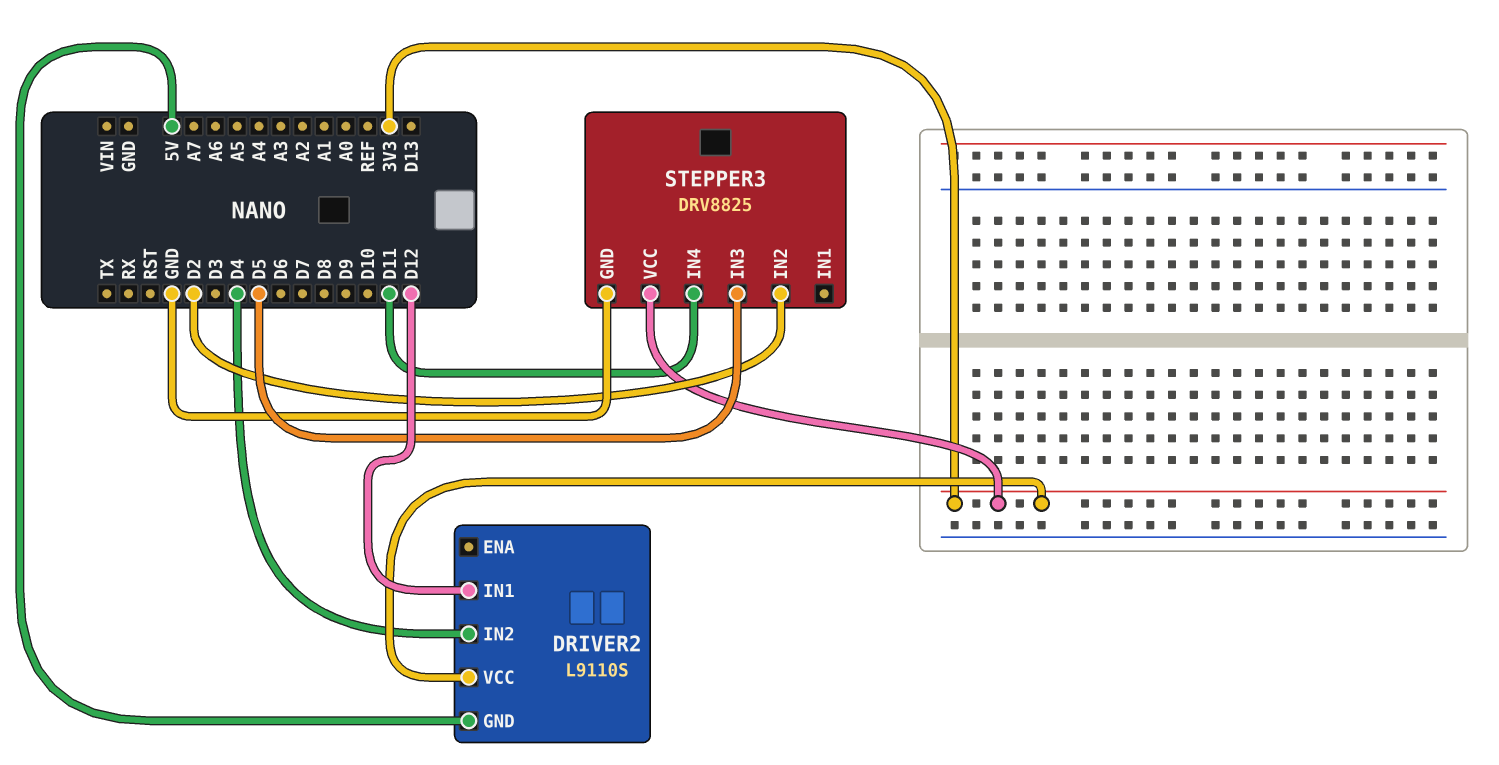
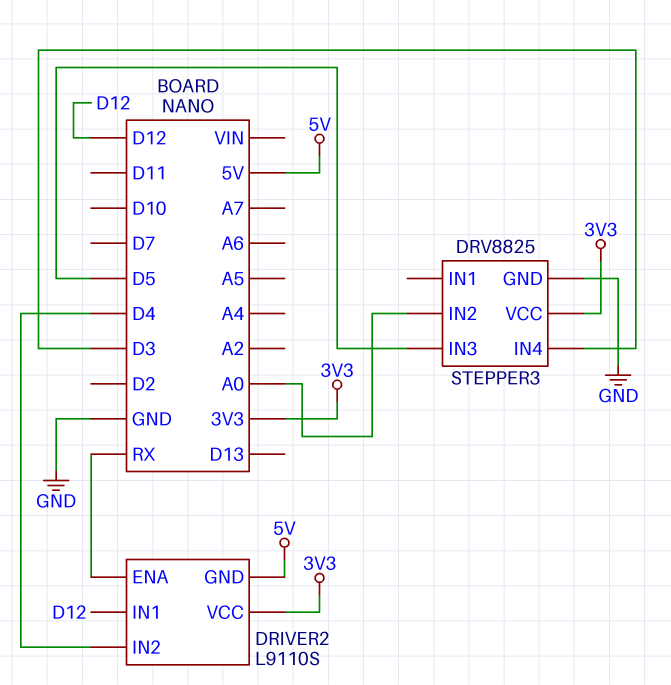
DRIVER2 pin ENA: none -> RX
STEPPER3 pin IN2: D2 -> A0
STEPPER3 pin IN4: D11 -> D3

